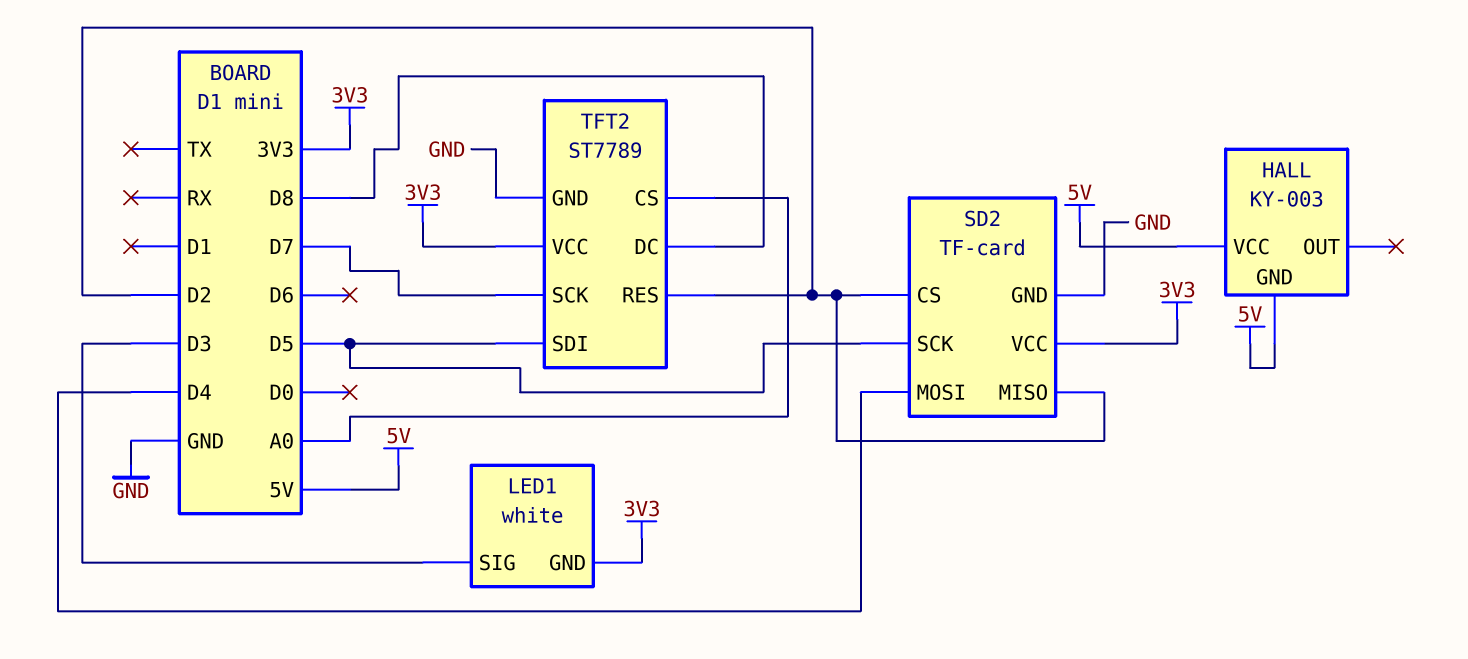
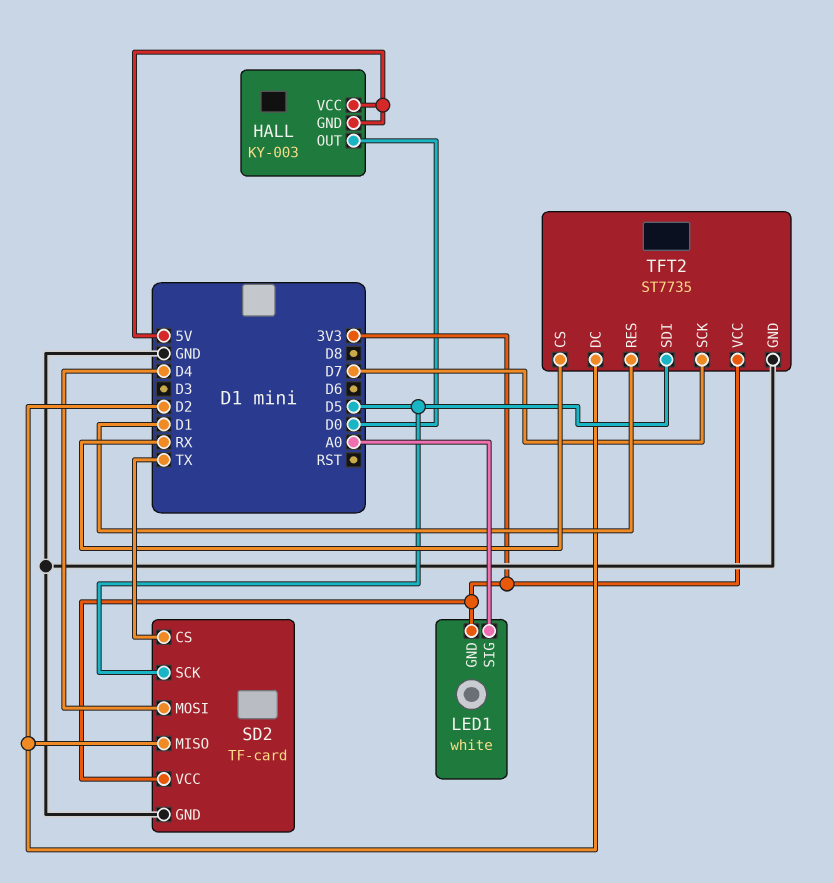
HALL pin OUT: none -> D0
LED1 pin SIG: D3 -> A0
SD2 pin CS: D2 -> TX
TFT2: ST7789 -> ST7735
TFT2 pin CS: A0 -> RX
TFT2 pin DC: D8 -> D2
TFT2 pin RES: D2 -> D1

